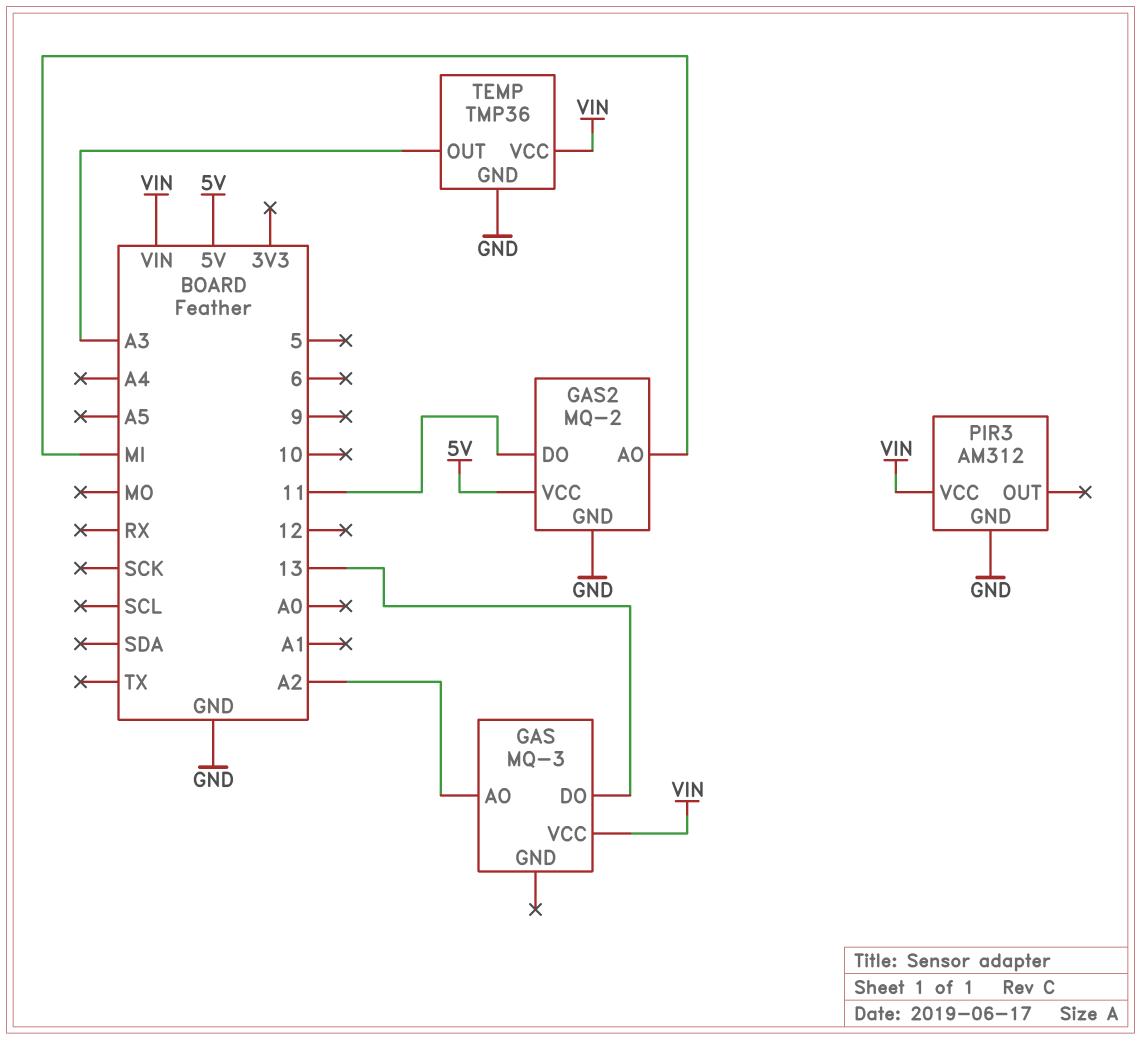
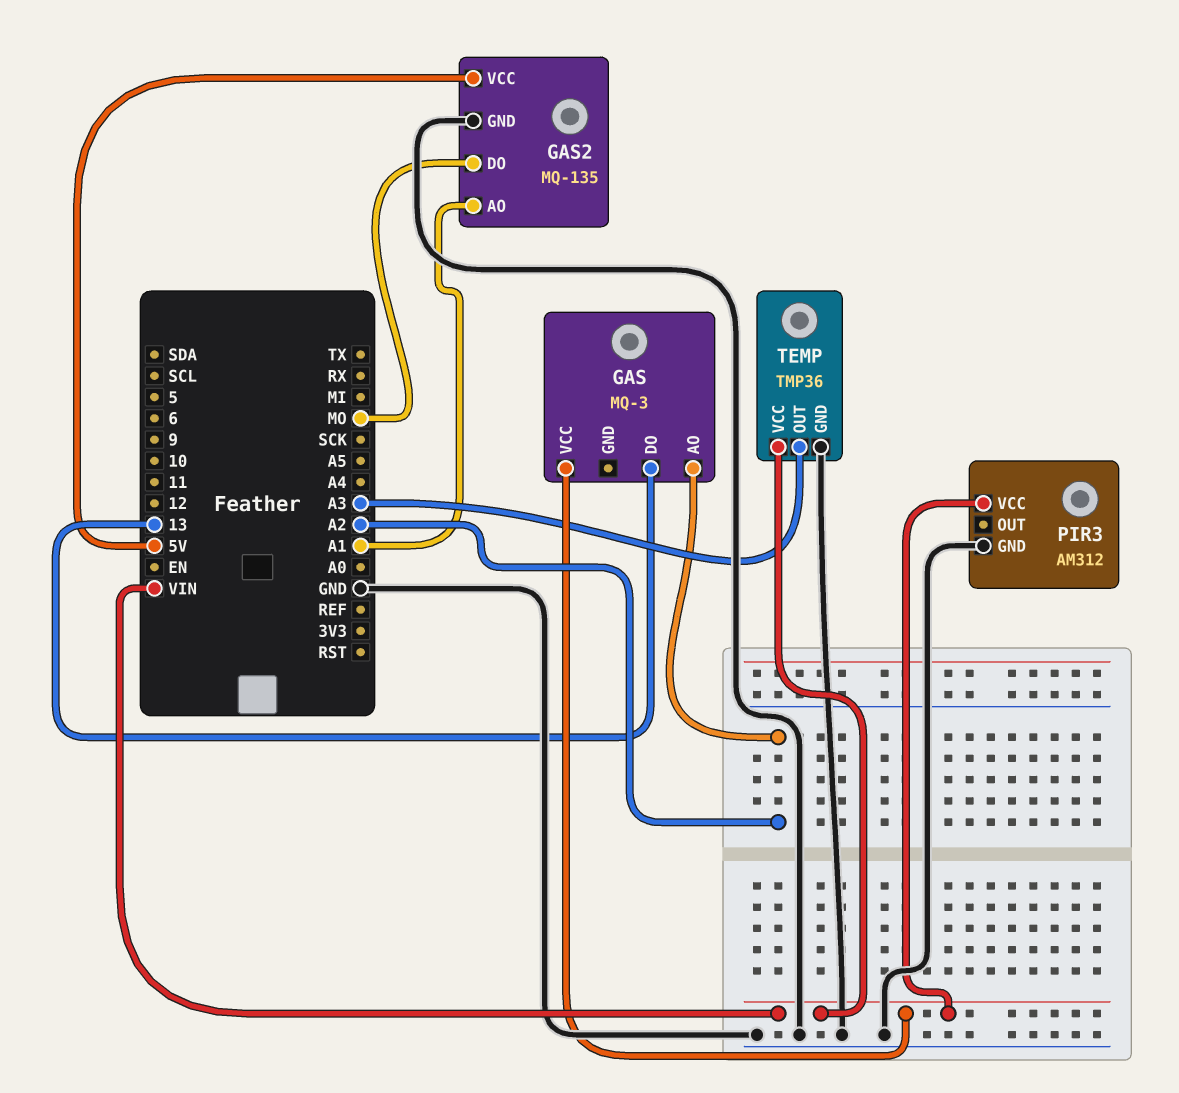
GAS2: MQ-2 -> MQ-135
GAS2 pin AO: MI -> A1
GAS2 pin DO: 11 -> MO

